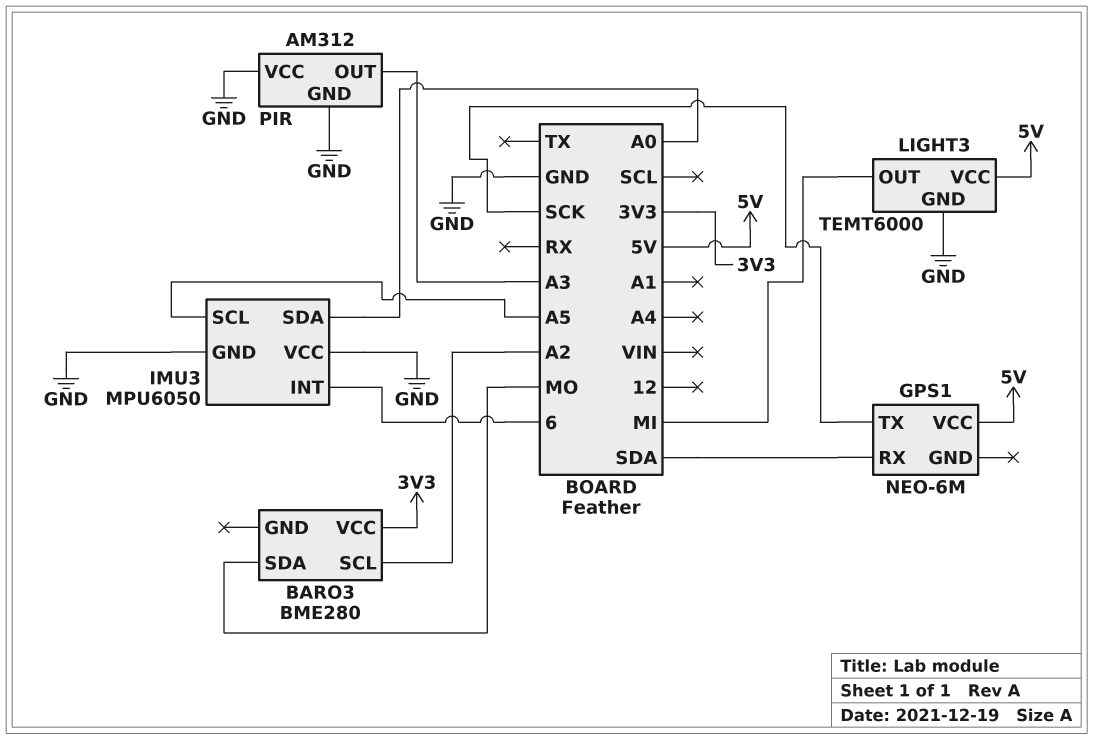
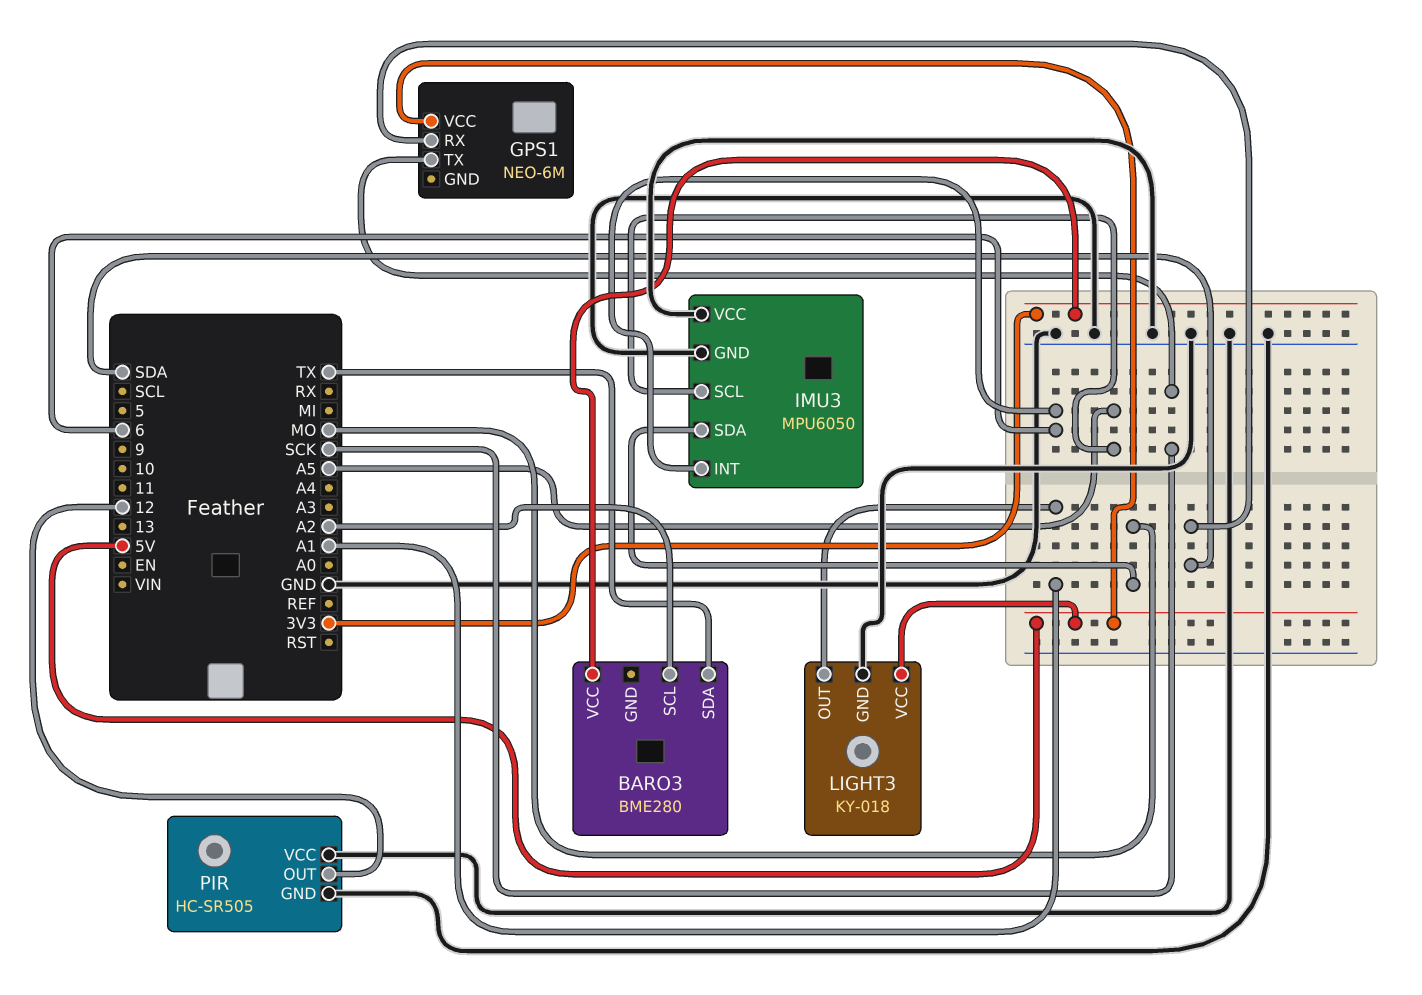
BARO3 pin SDA: MO -> TX
IMU3 pin SDA: A0 -> MO
LIGHT3: TEMT6000 -> KY-018
LIGHT3 pin OUT: MI -> A1
PIR: AM312 -> HC-SR505
PIR pin OUT: A3 -> 12

